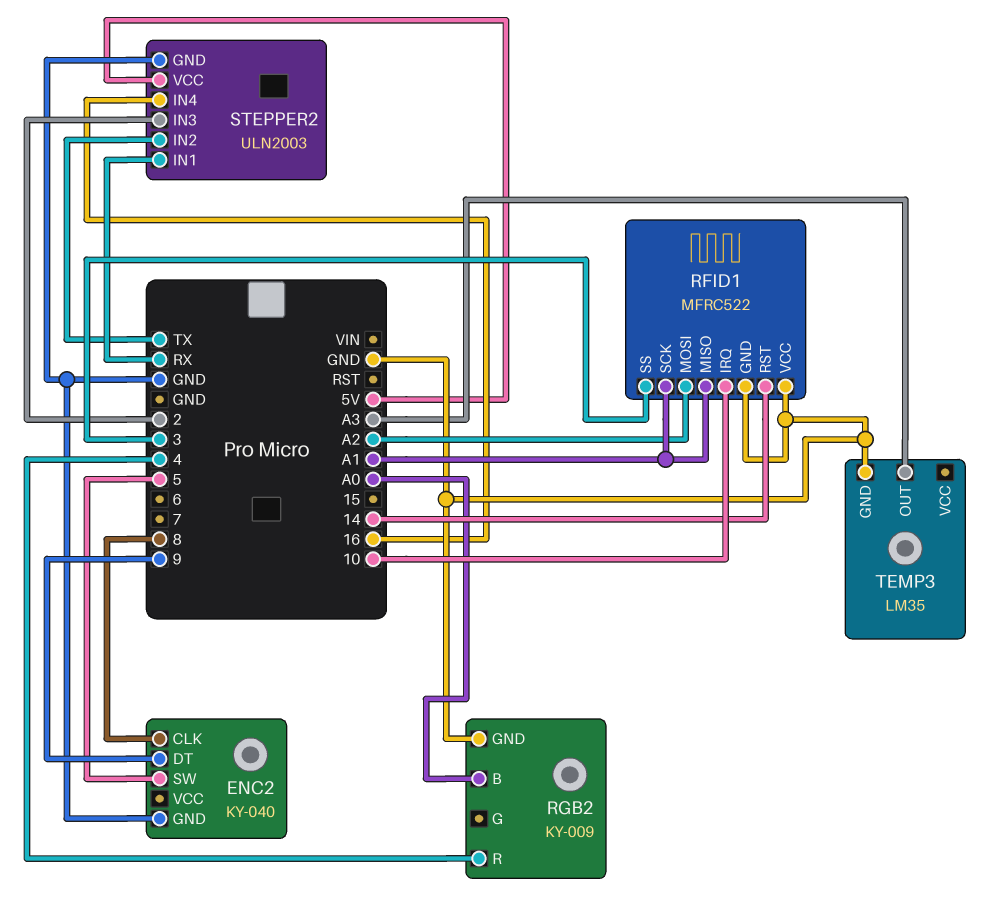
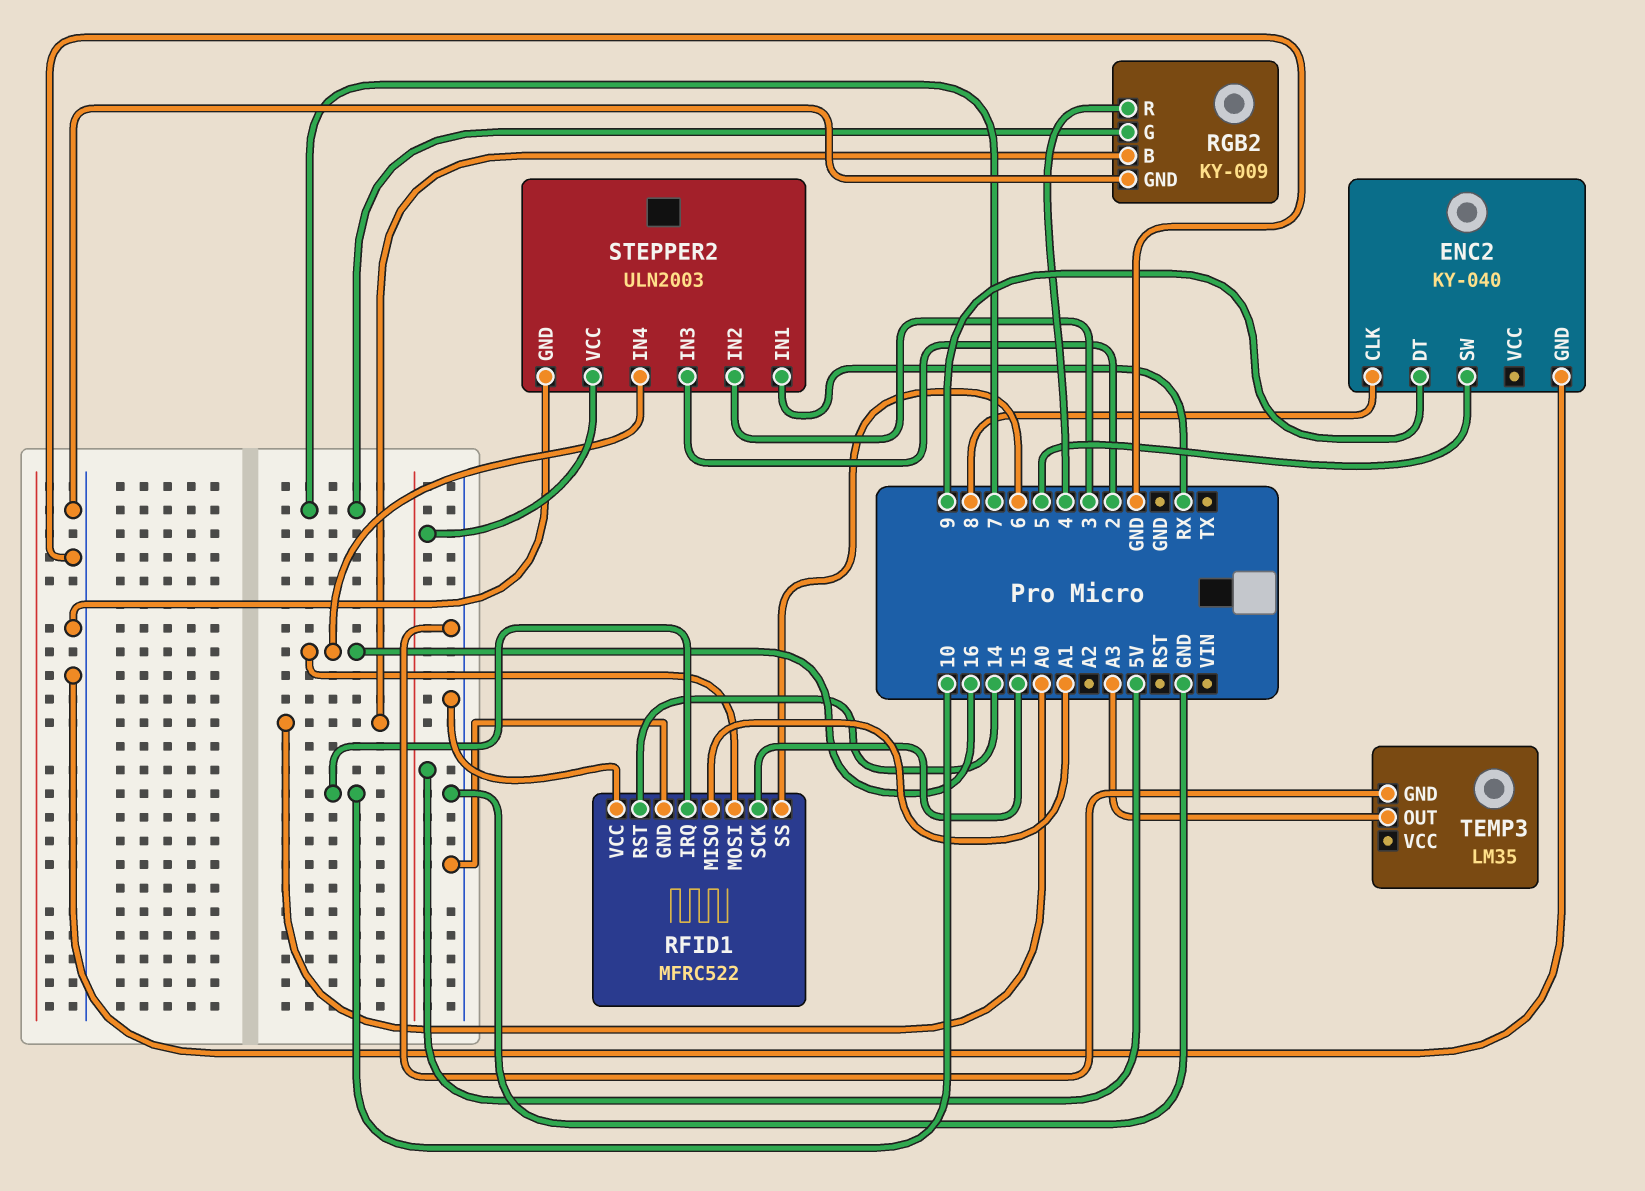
RFID1 pin MOSI: A2 -> 16
RFID1 pin SCK: A1 -> 15
RFID1 pin SS: 3 -> 6
RGB2 pin G: none -> 7
STEPPER2 pin IN2: TX -> 3

